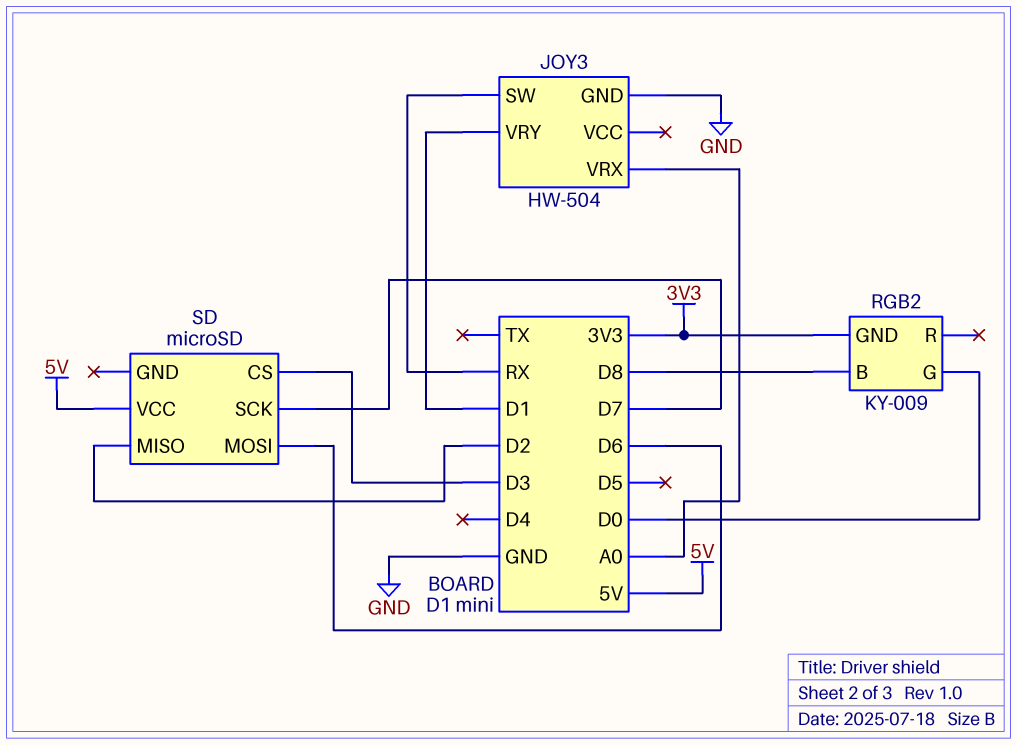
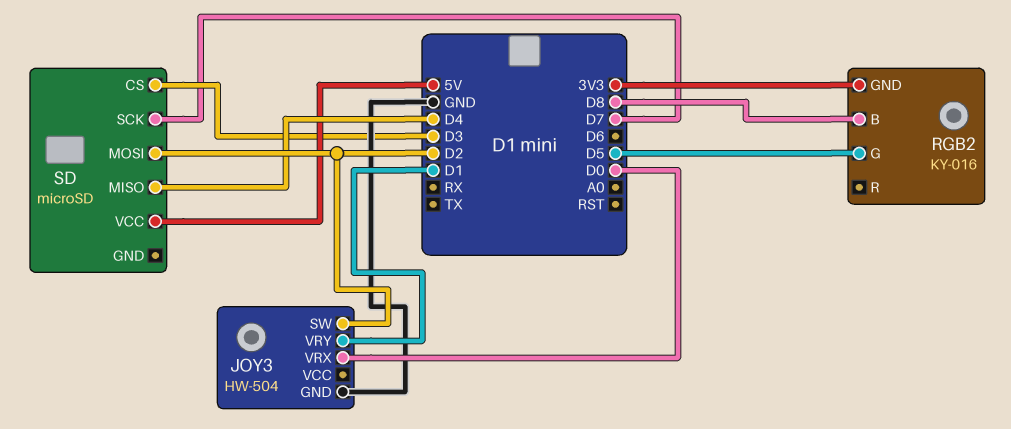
JOY3 pin SW: RX -> D2
JOY3 pin VRX: A0 -> D0
RGB2: KY-009 -> KY-016
RGB2 pin G: D0 -> D5
SD pin MISO: D2 -> D4
SD pin MOSI: D6 -> D2

